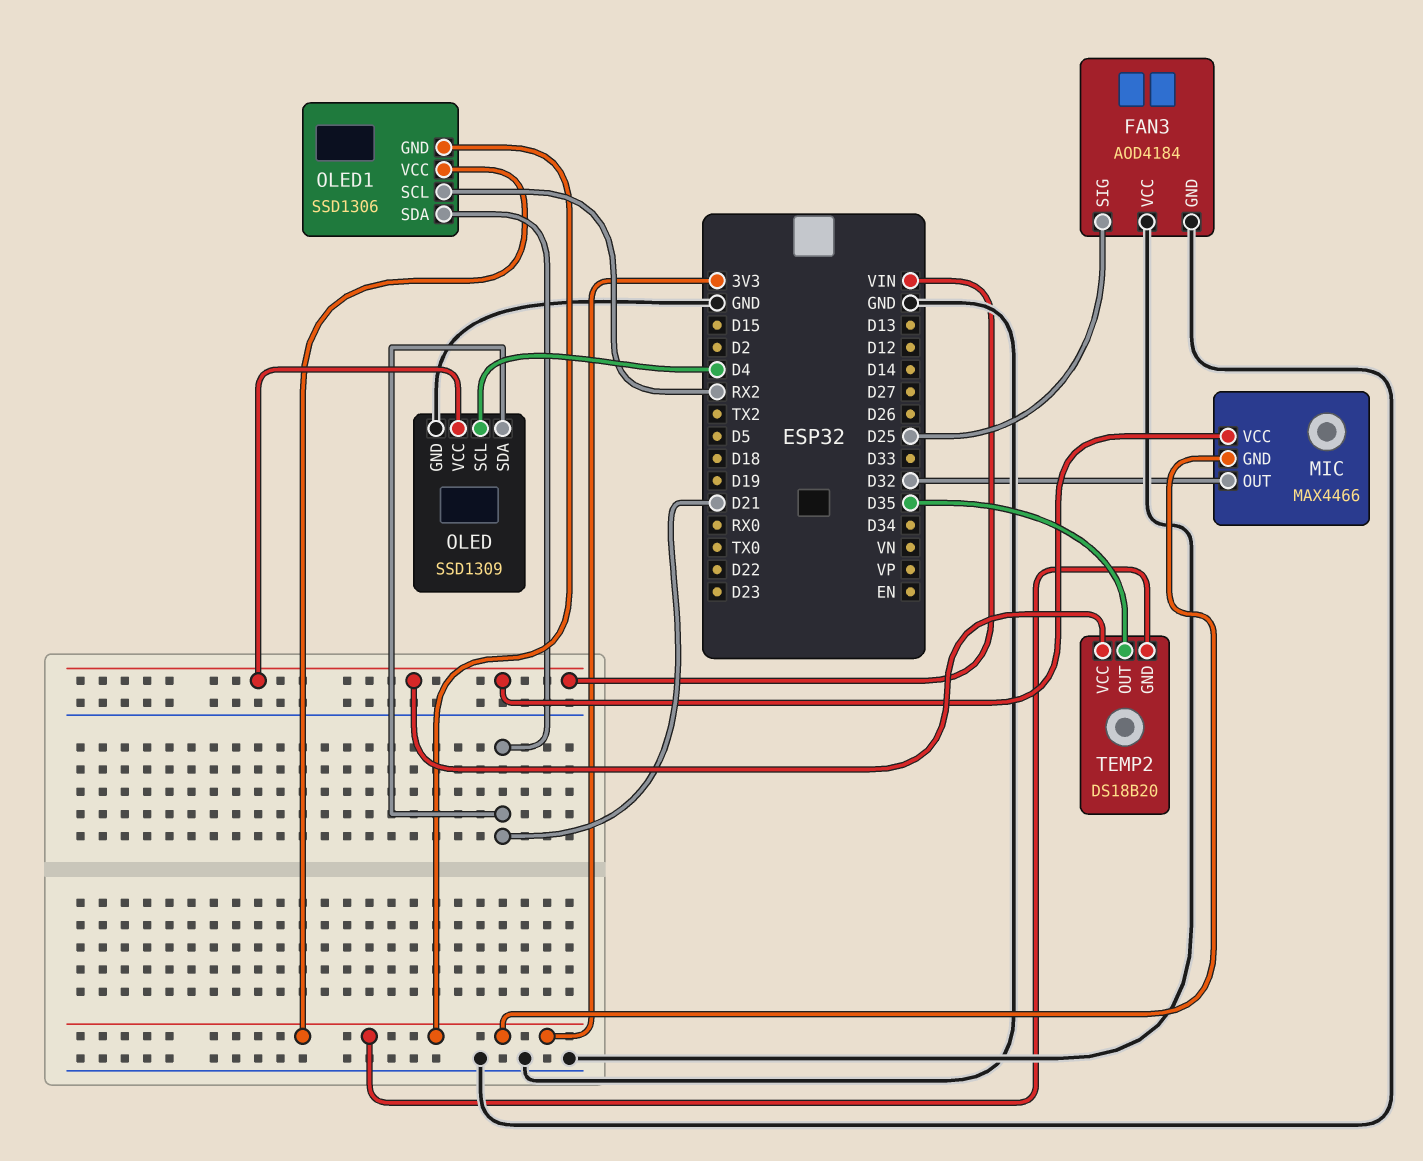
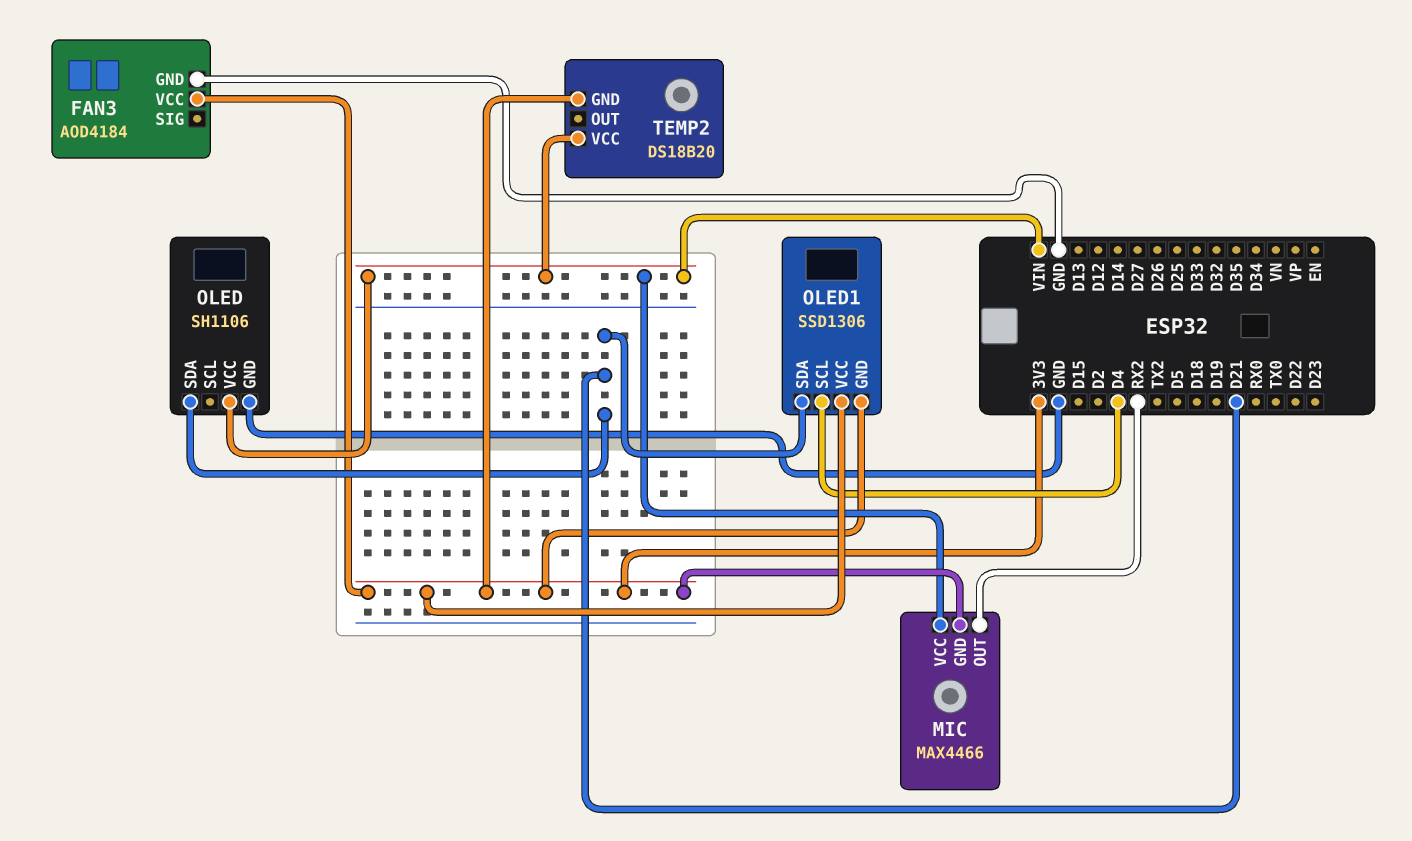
FAN3 pin SIG: D25 -> none
FAN3 pin VCC: GND -> 3V3
MIC pin OUT: D32 -> RX2
OLED: SSD1309 -> SH1106
OLED pin SCL: D4 -> none
OLED1 pin SCL: RX2 -> D4
TEMP2 pin OUT: D35 -> none

